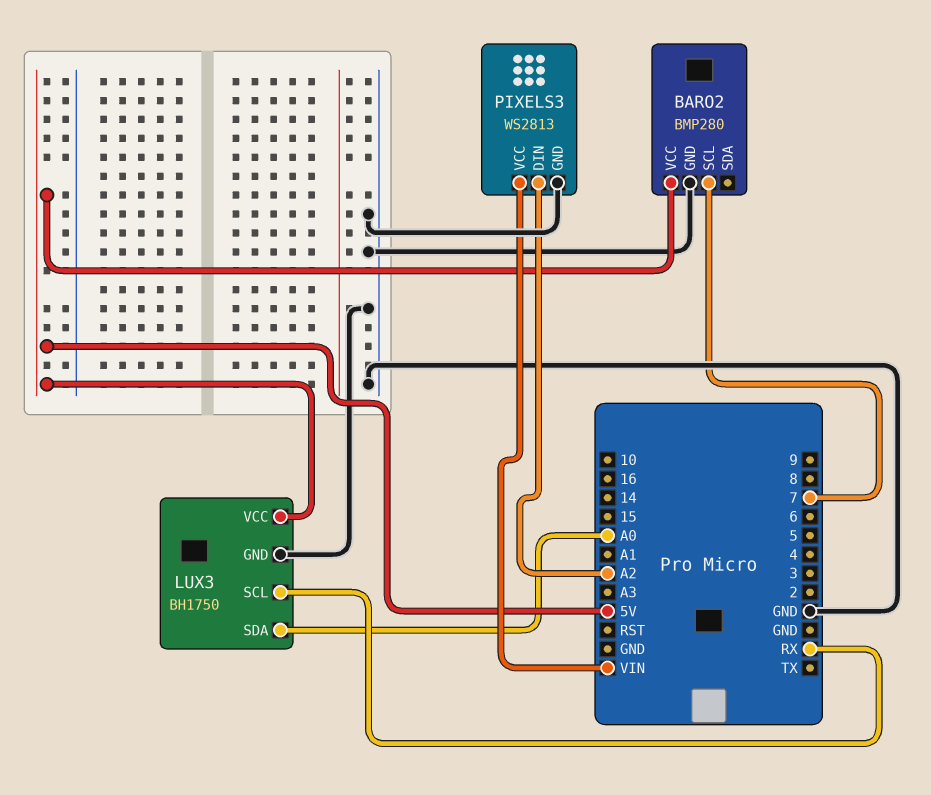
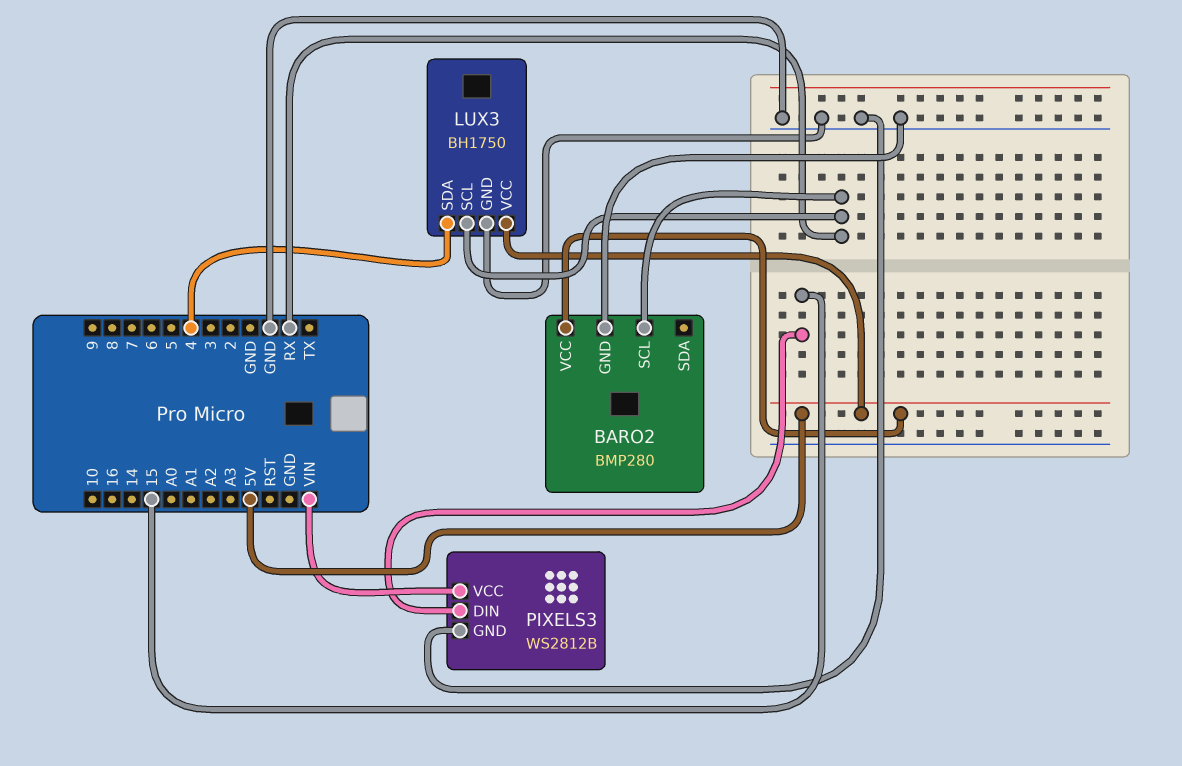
BARO2 pin SCL: 7 -> RX
LUX3 pin SDA: A0 -> 4
PIXELS3: WS2813 -> WS2812B
PIXELS3 pin DIN: A2 -> 15

